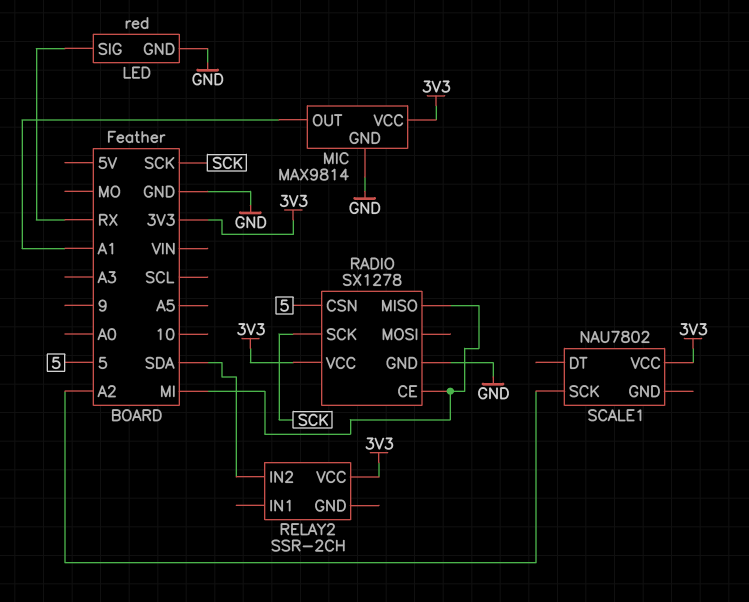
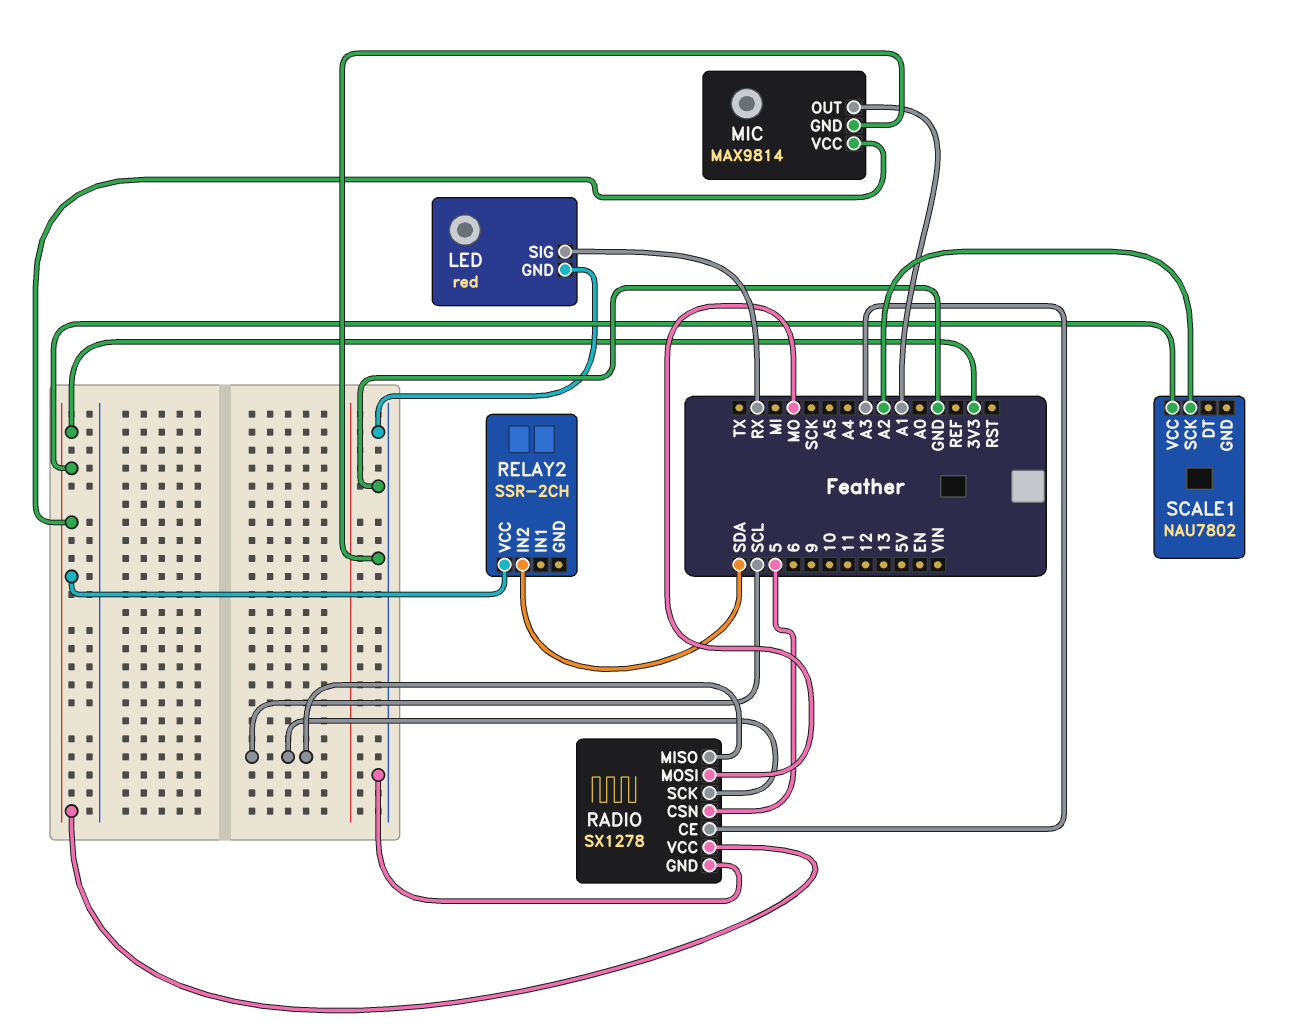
RADIO pin CE: MI -> A3
RADIO pin MISO: MI -> SCL
RADIO pin MOSI: none -> MO
RADIO pin SCK: SCK -> SCL

